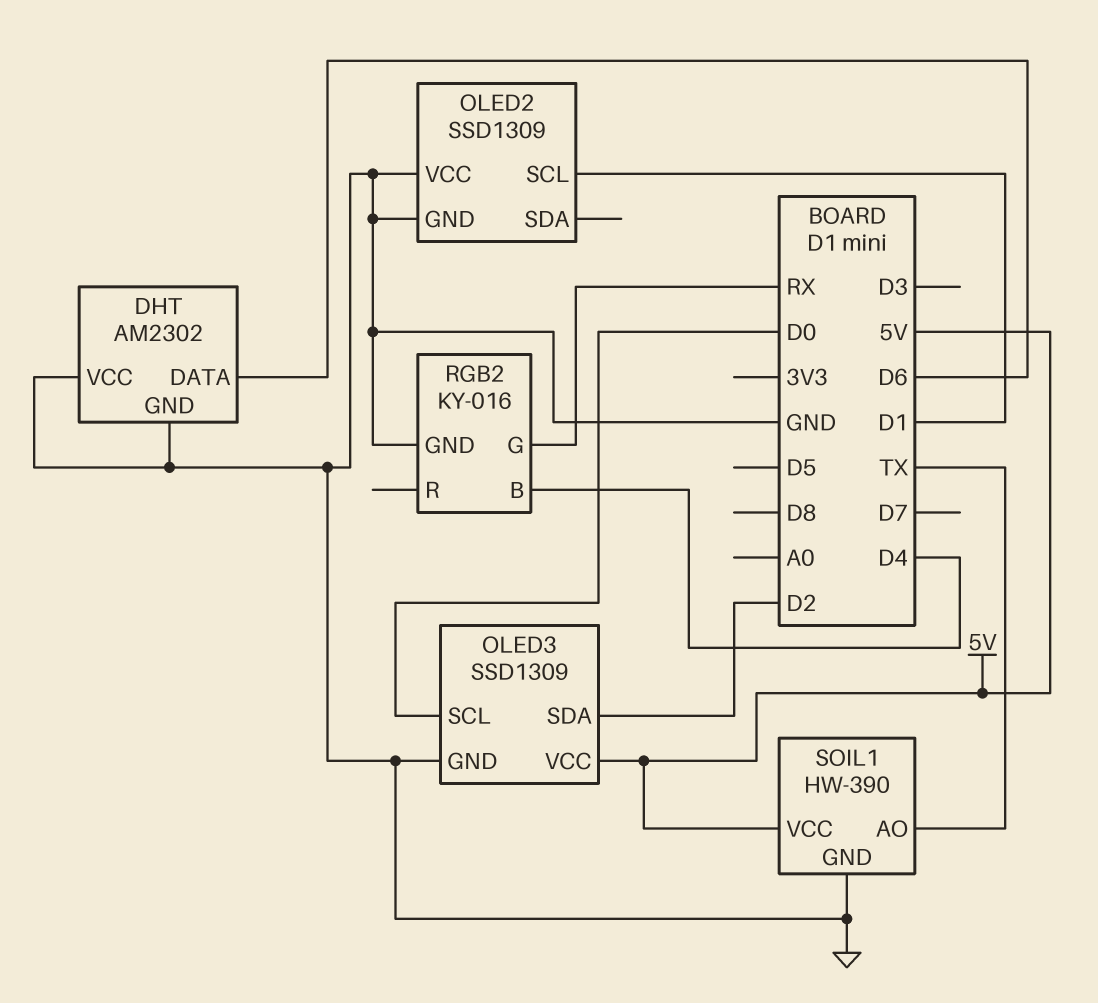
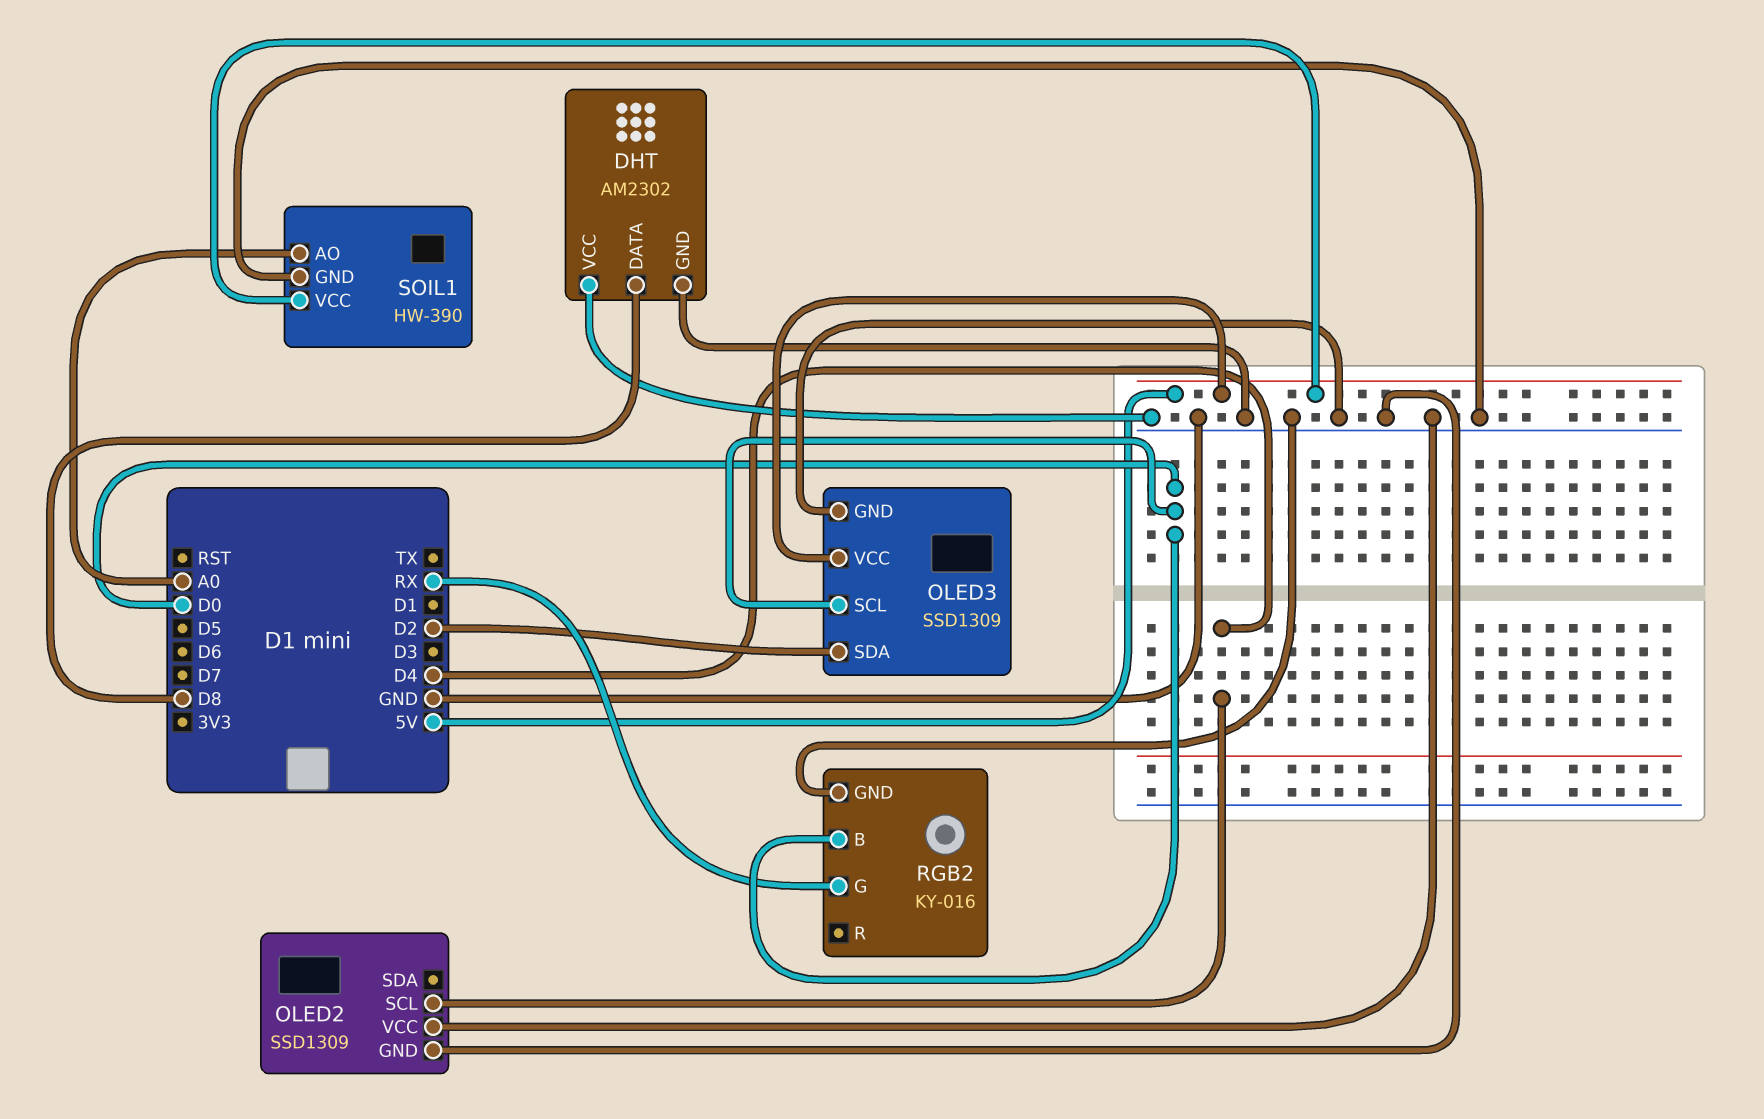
DHT pin DATA: D6 -> D8
OLED2 pin SCL: D1 -> D4
RGB2 pin B: D4 -> D0
SOIL1 pin AO: TX -> A0

